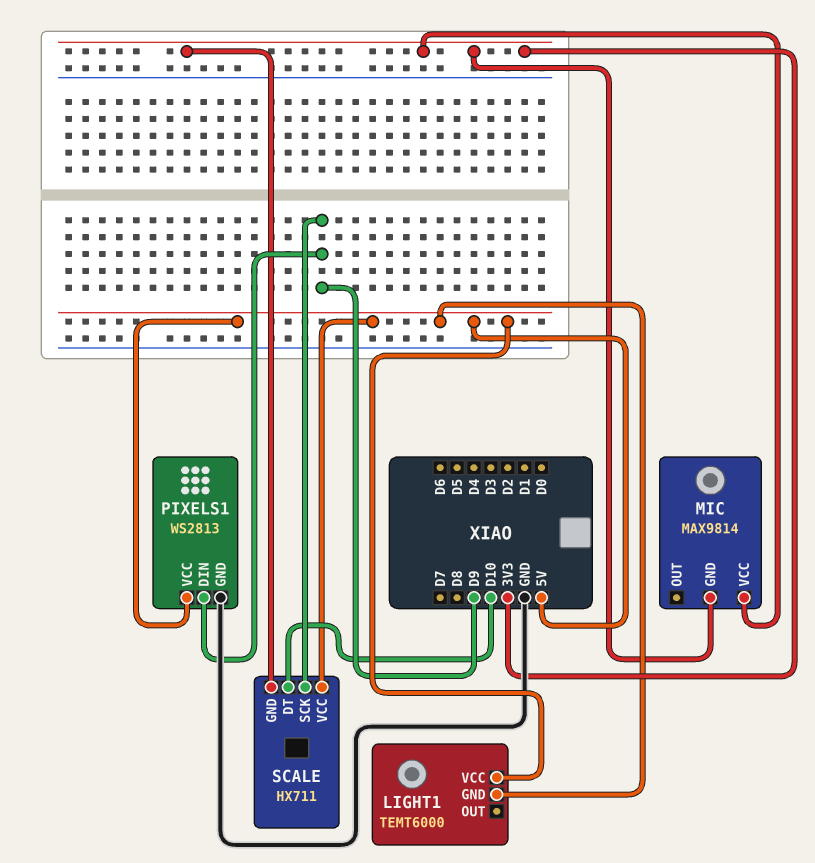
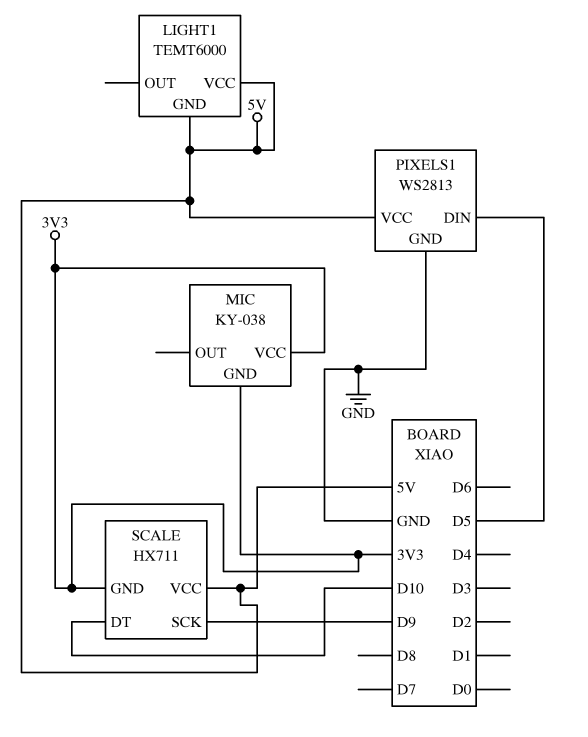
MIC: MAX9814 -> KY-038
PIXELS1 pin DIN: D9 -> D5

